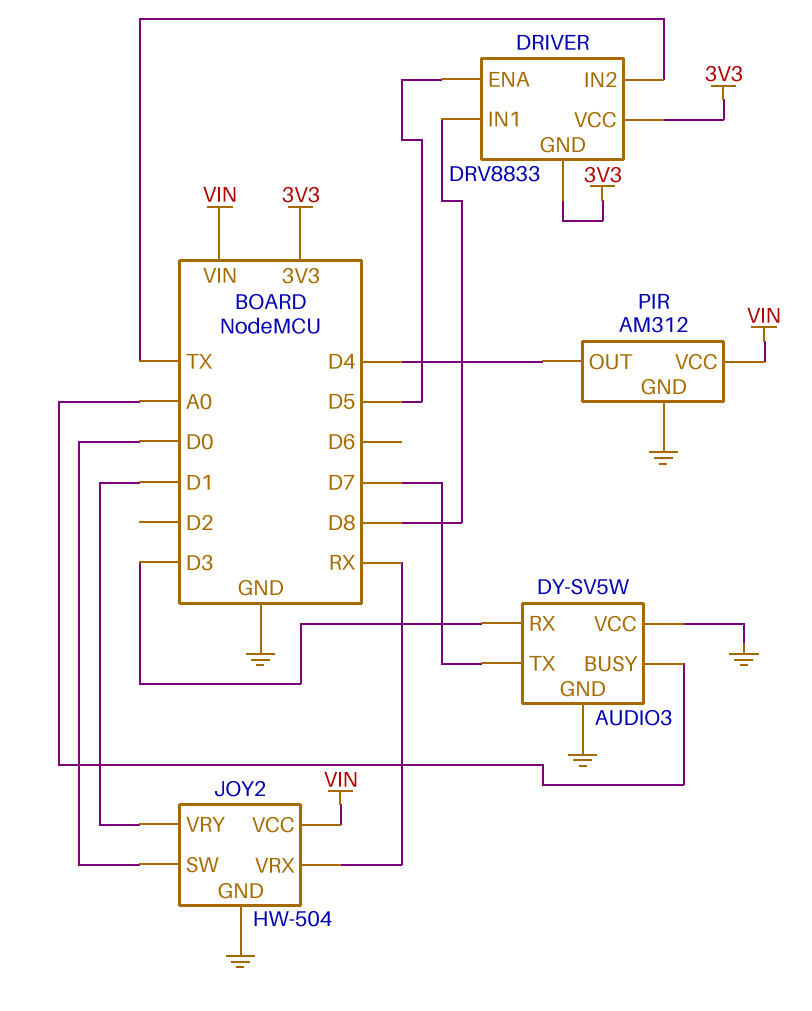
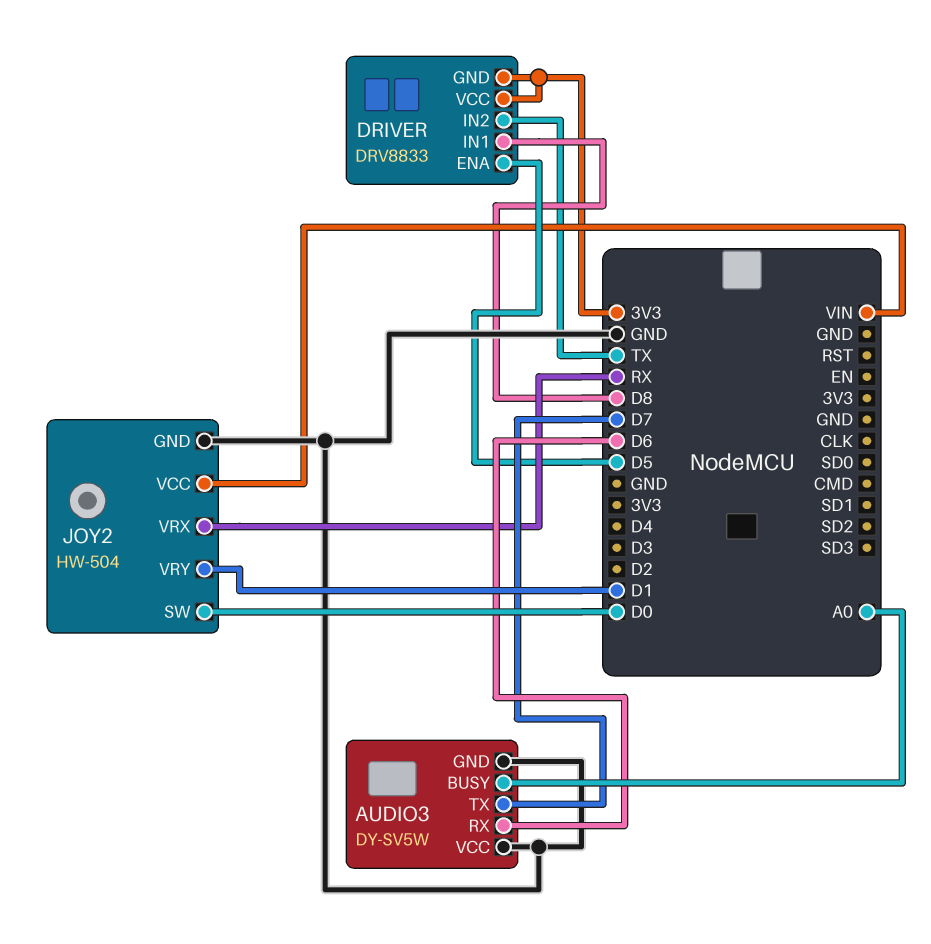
AUDIO3 pin RX: D3 -> D6
PIR: AM312 -> none
PIR pin GND: GND -> none
PIR pin OUT: D4 -> none
PIR pin VCC: VIN -> none

